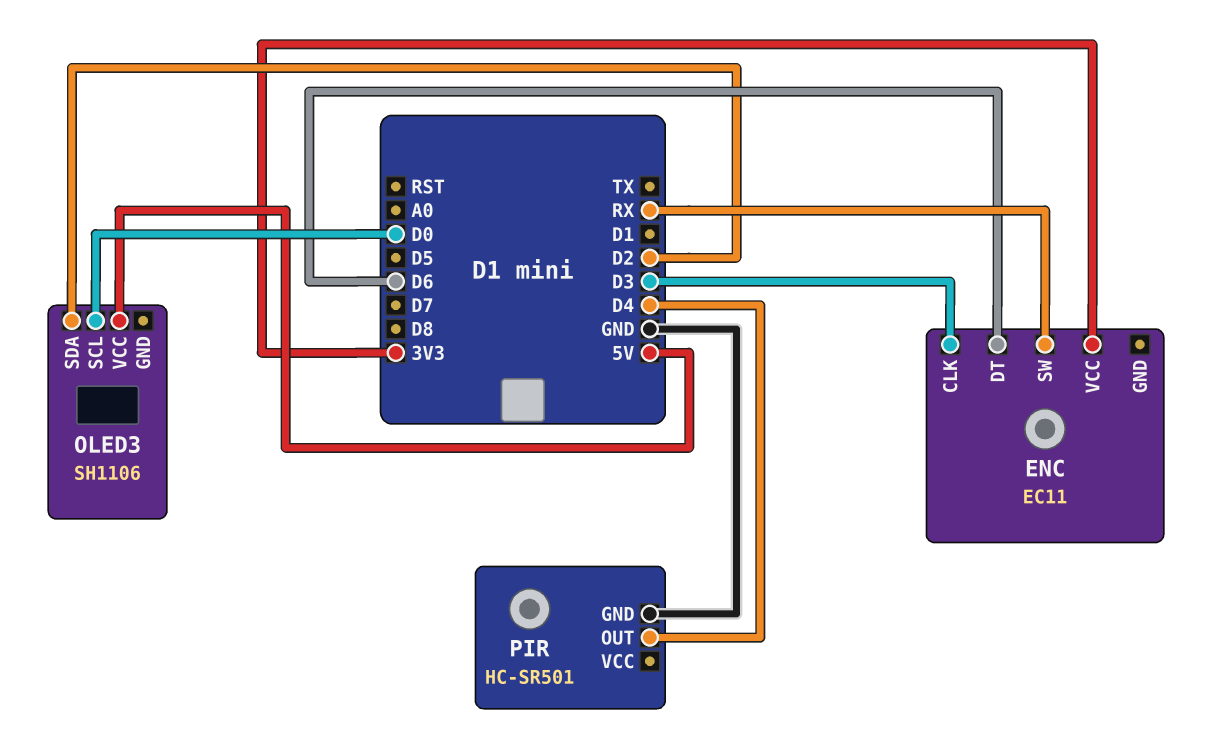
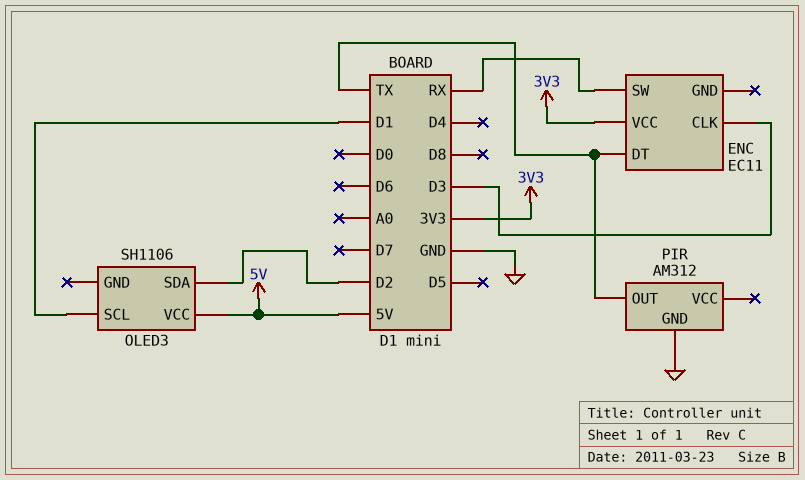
ENC pin DT: D6 -> TX
OLED3 pin SCL: D0 -> D1
PIR: HC-SR501 -> AM312
PIR pin OUT: D4 -> TX

